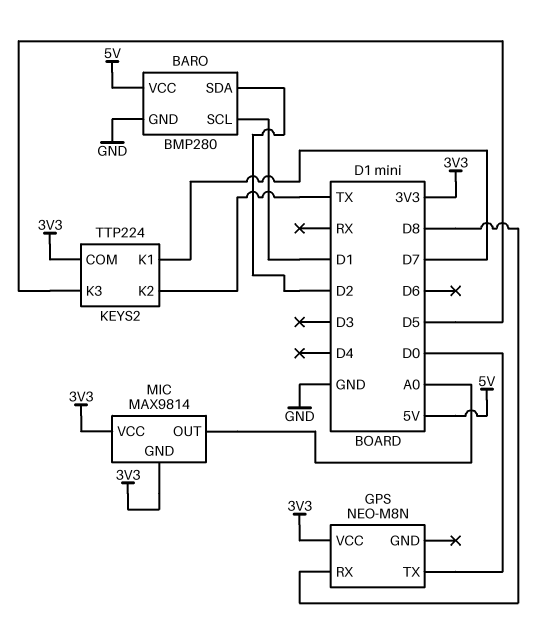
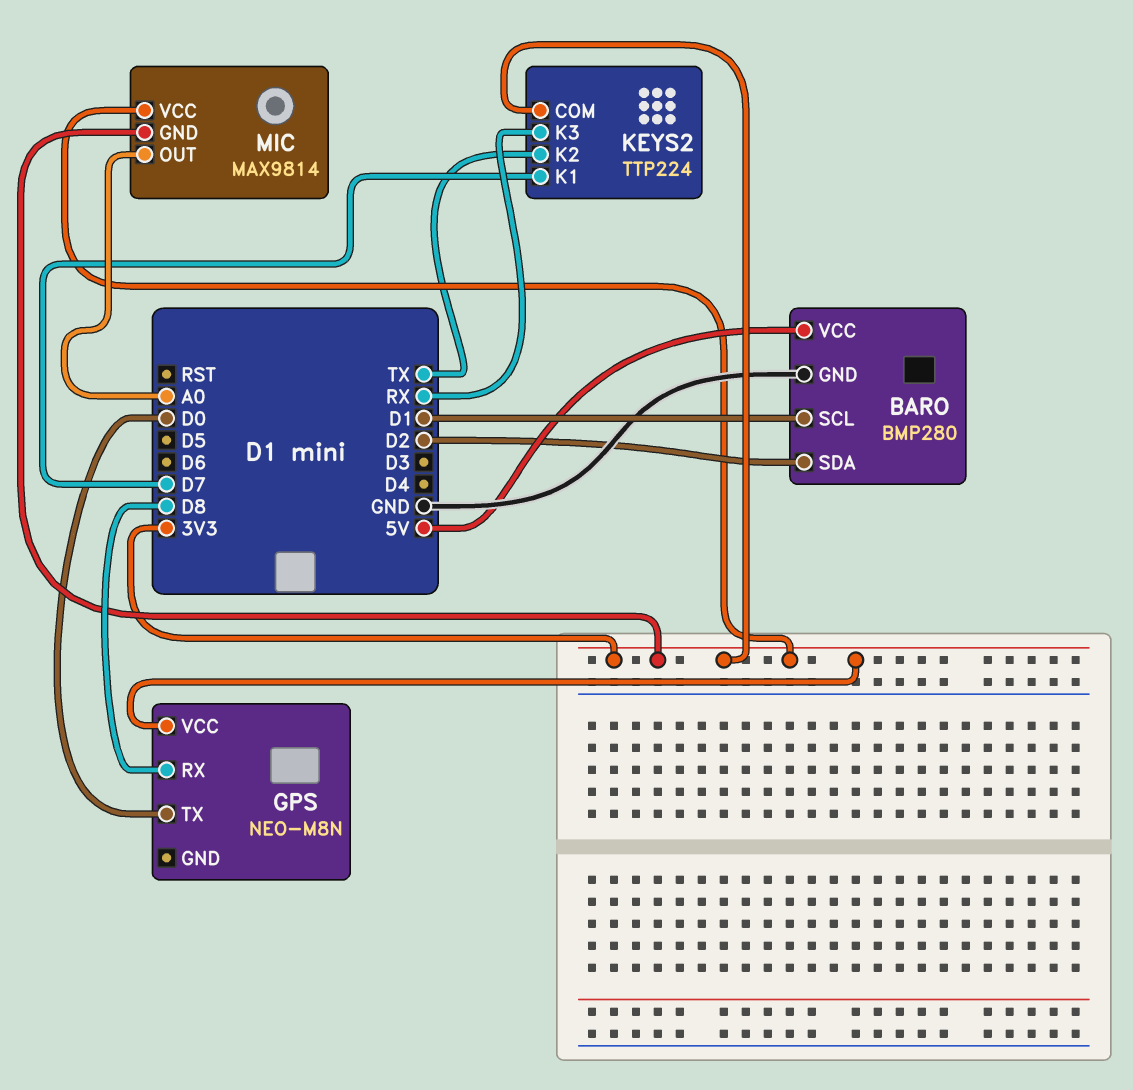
KEYS2 pin K3: D5 -> RX

